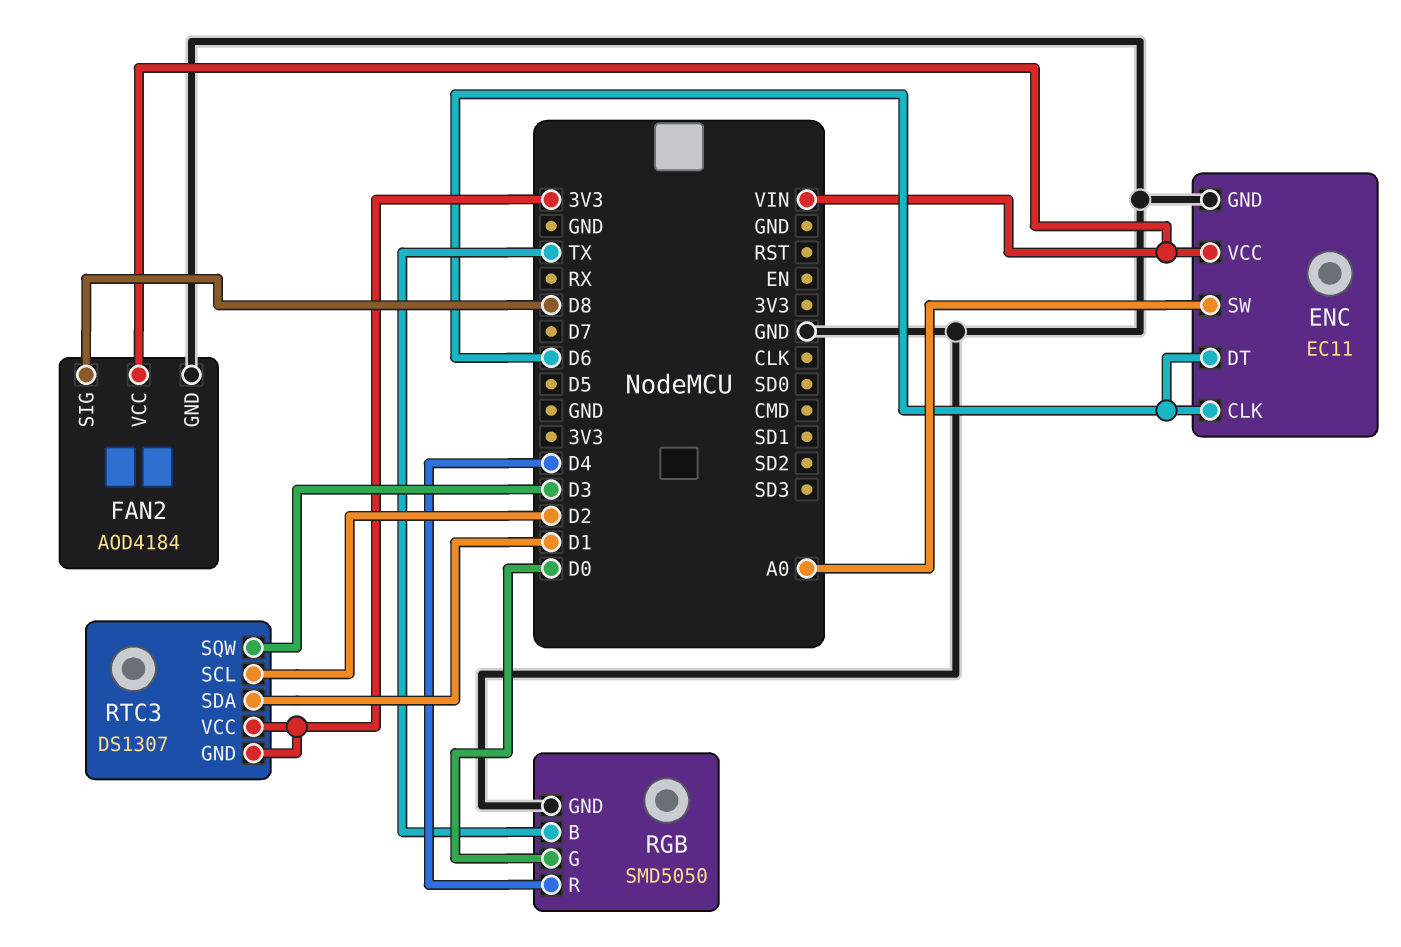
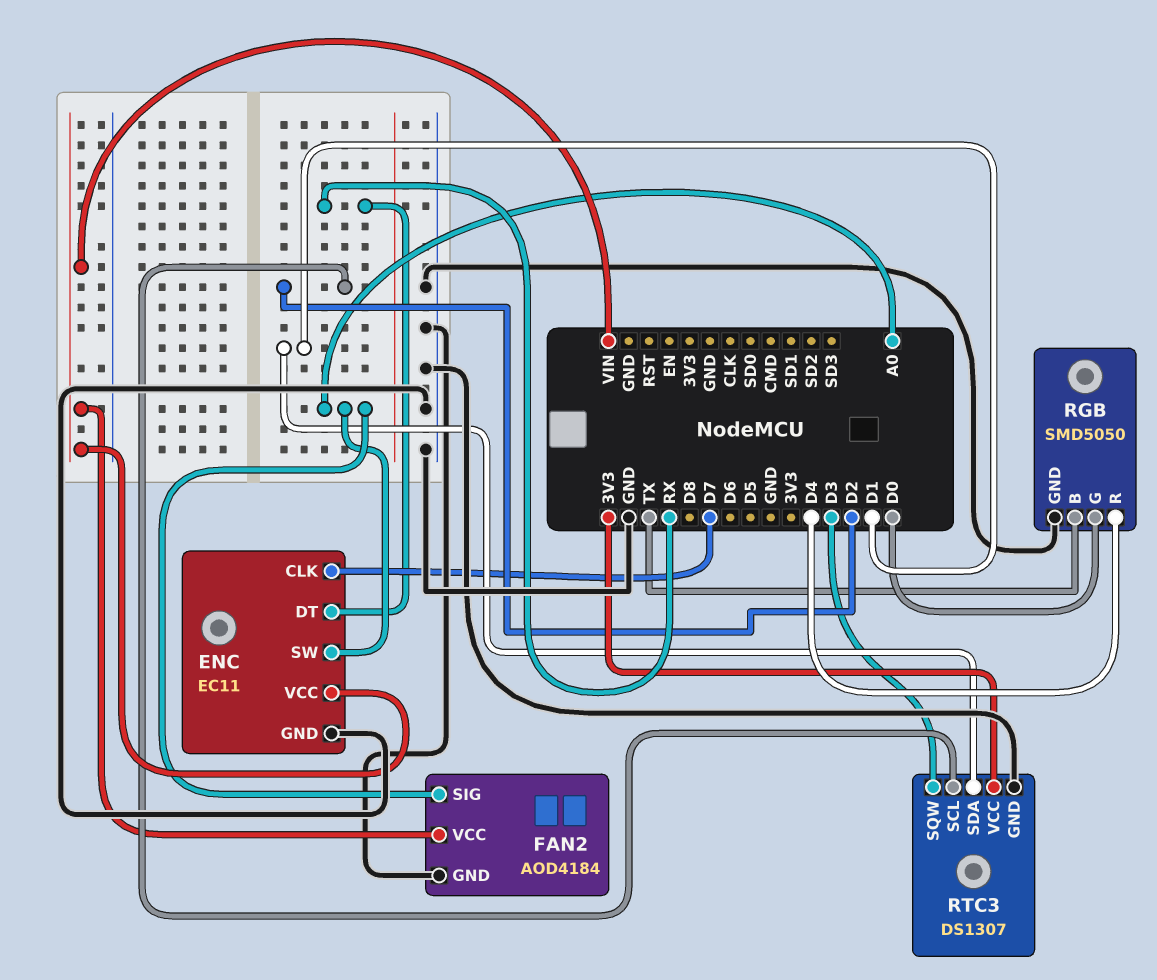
ENC pin CLK: D6 -> D7
ENC pin DT: D6 -> RX
FAN2 pin SIG: D8 -> A0
RTC3 pin GND: 3V3 -> GND

